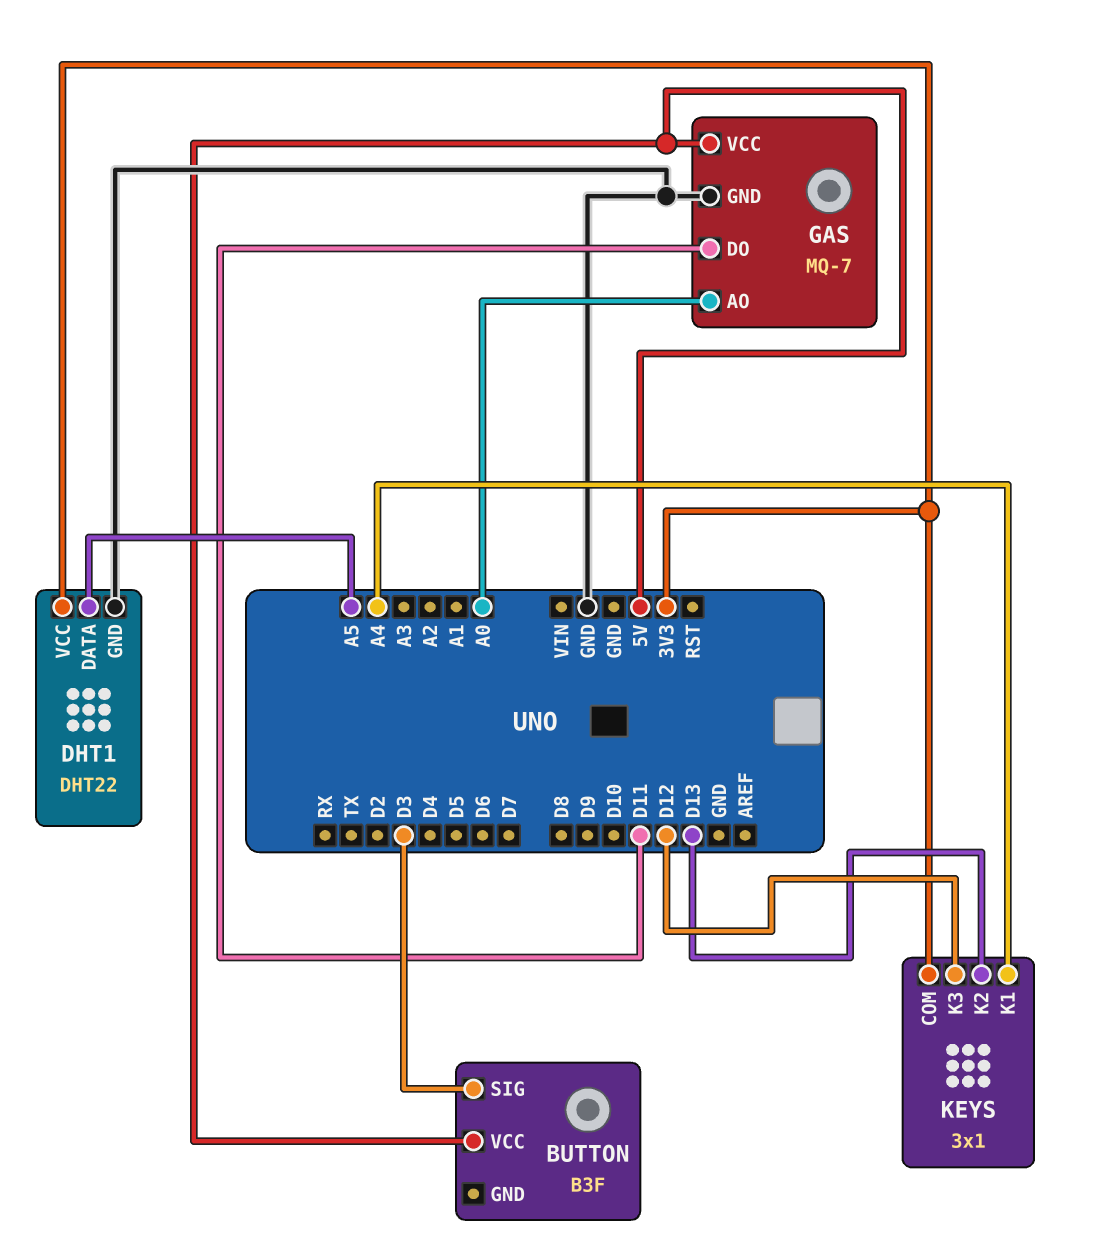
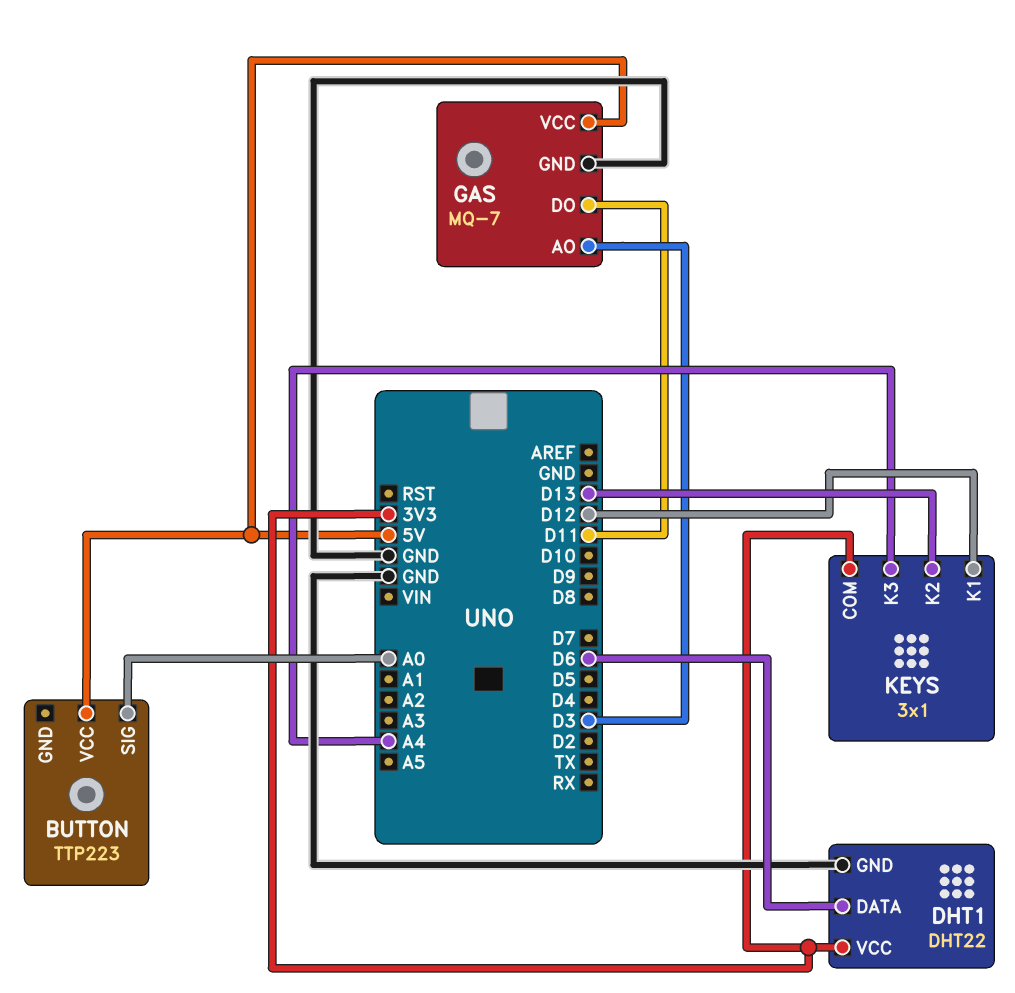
BUTTON: B3F -> TTP223
BUTTON pin SIG: D3 -> A0
DHT1 pin DATA: A5 -> D6
GAS pin AO: A0 -> D3
KEYS pin K1: A4 -> D12
KEYS pin K3: D12 -> A4

